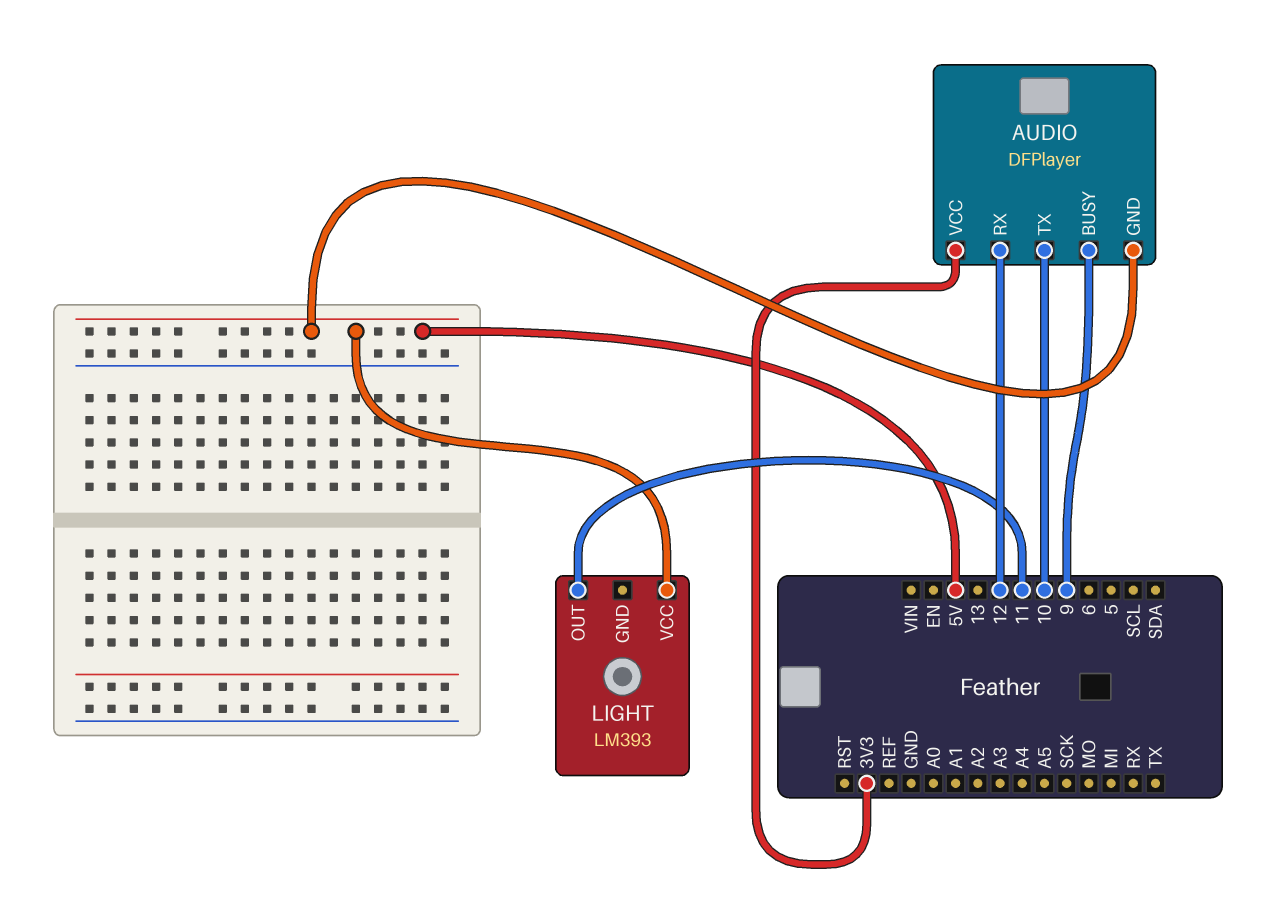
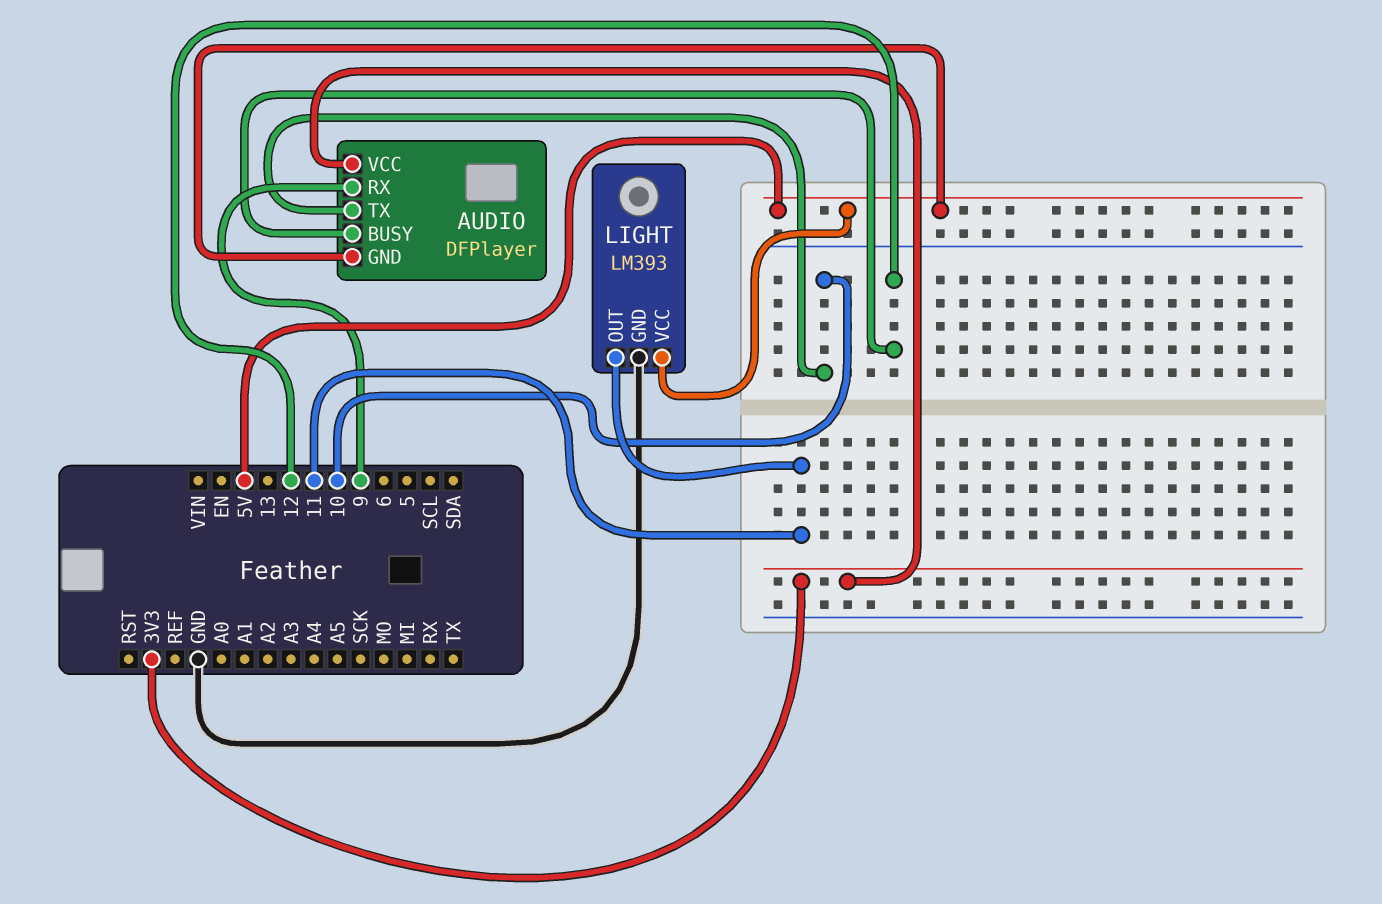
AUDIO pin BUSY: 9 -> 12
AUDIO pin RX: 12 -> 9
LIGHT pin GND: none -> GND

